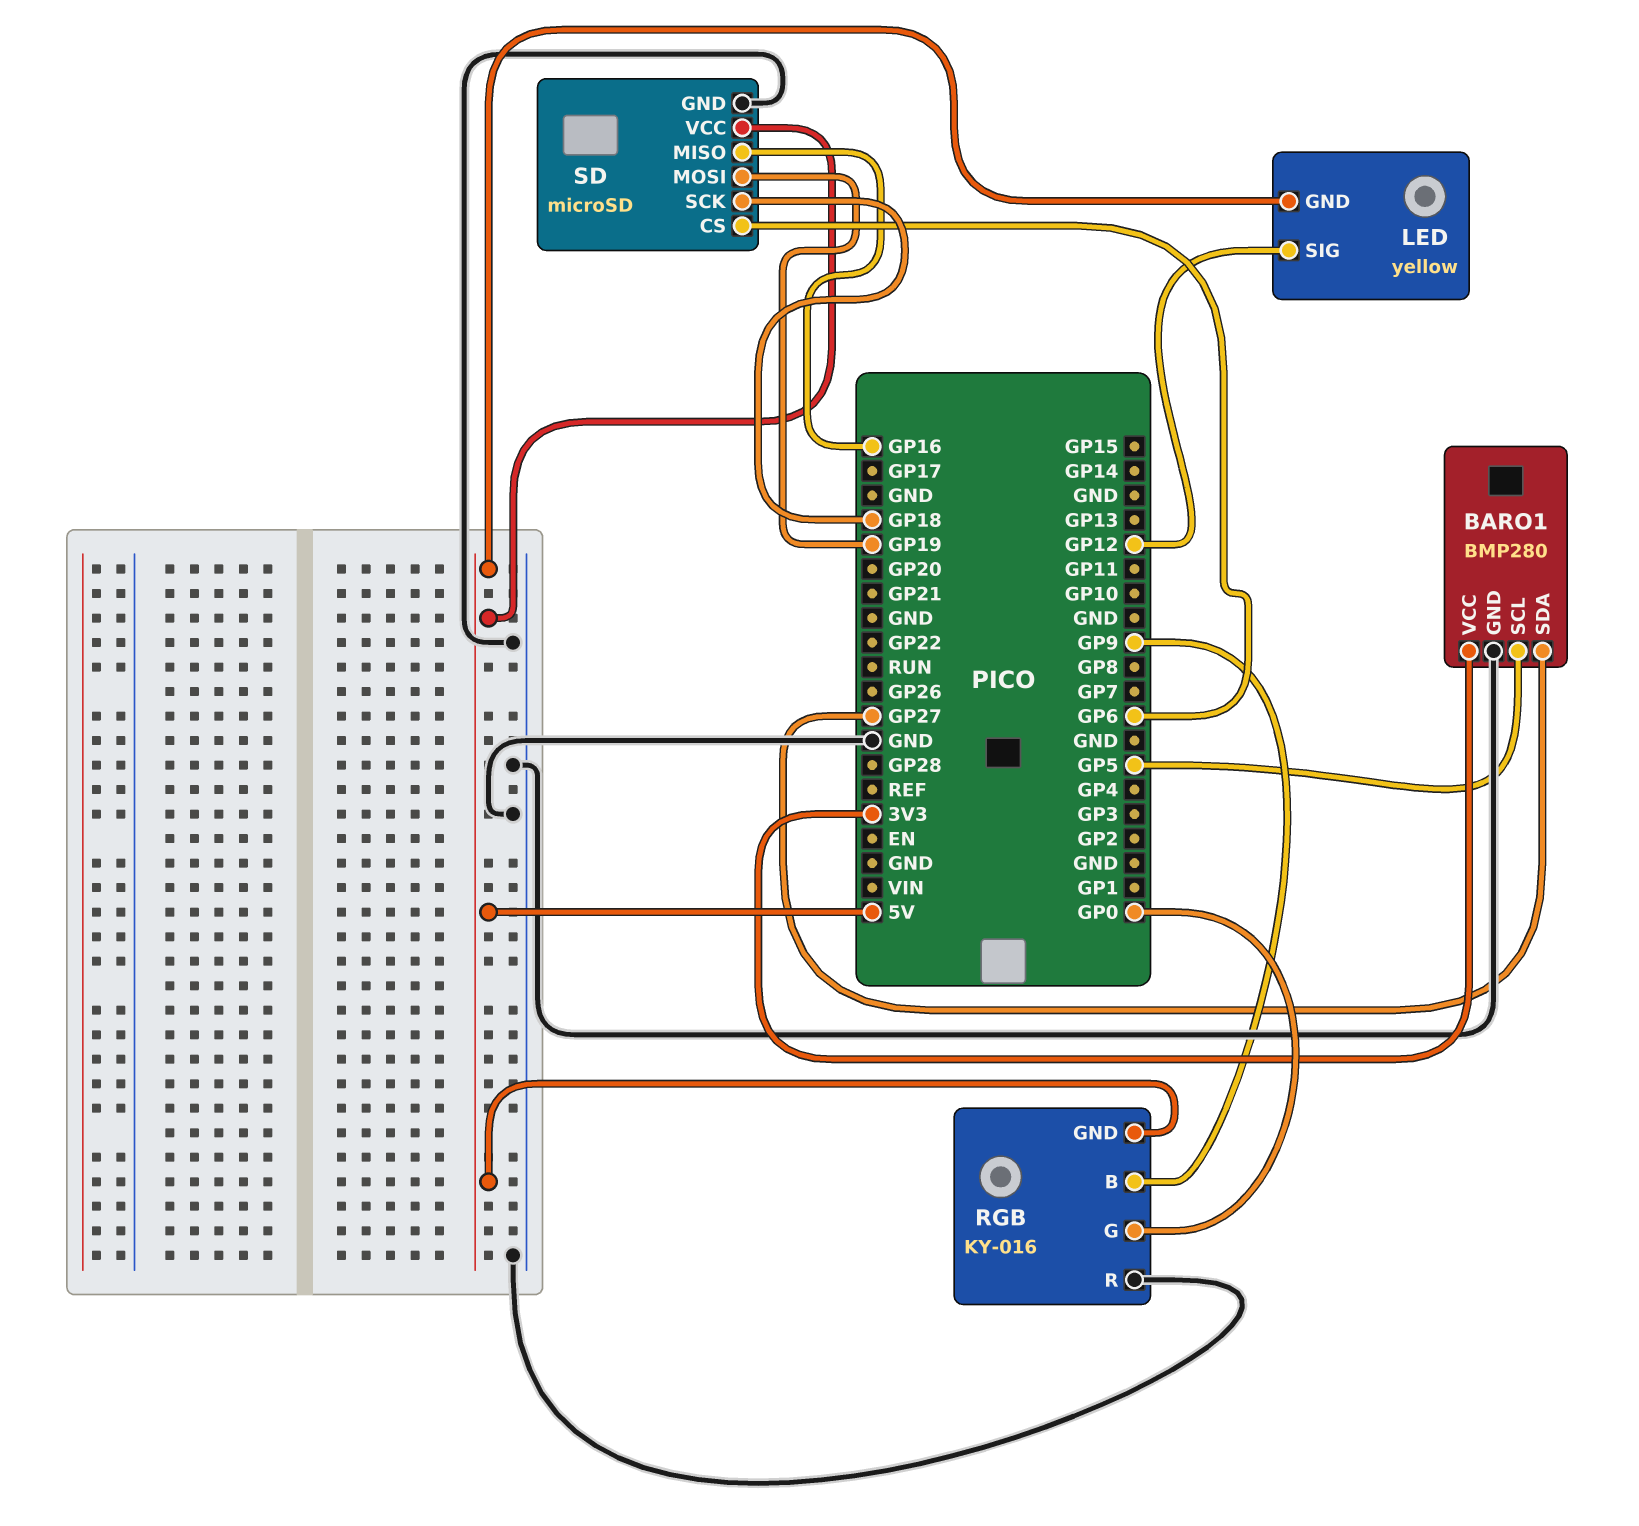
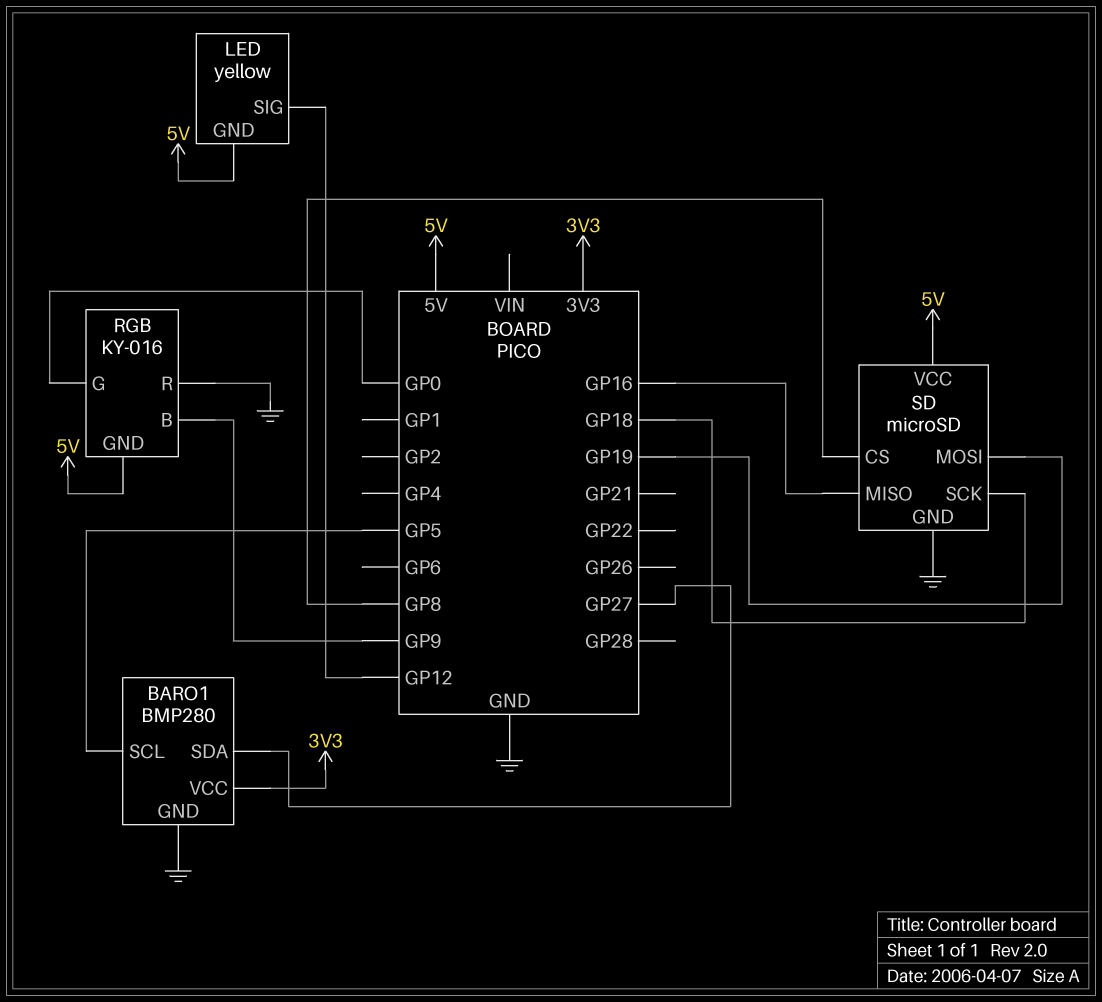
SD pin CS: GP6 -> GP8

